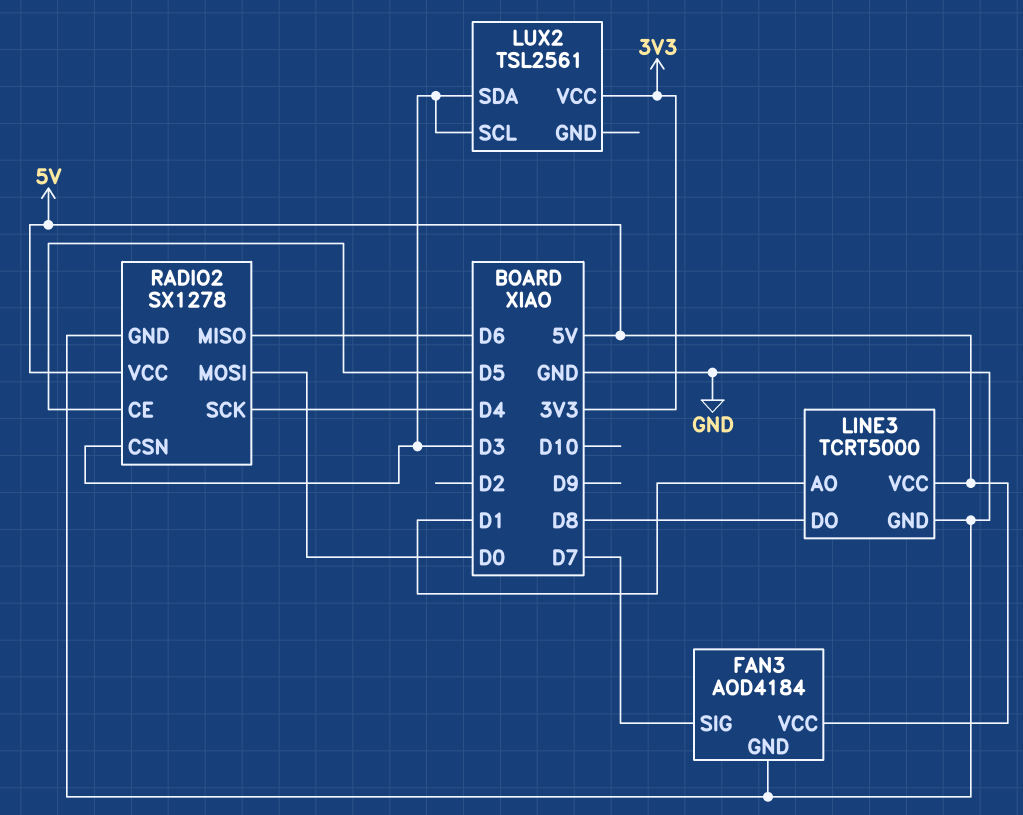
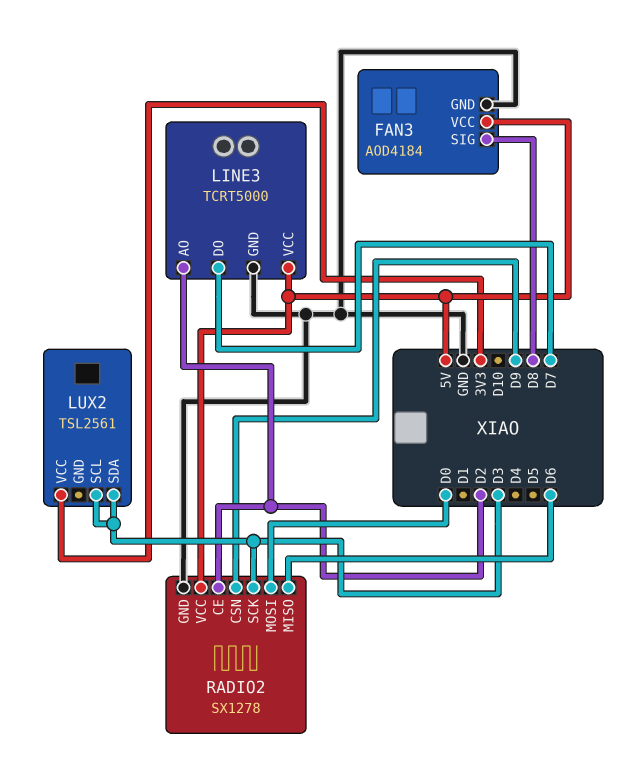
FAN3 pin SIG: D7 -> D8
LINE3 pin AO: D1 -> D2
LINE3 pin DO: D8 -> D7
RADIO2 pin CE: D5 -> D2
RADIO2 pin CSN: D3 -> D9
RADIO2 pin SCK: D4 -> D3

